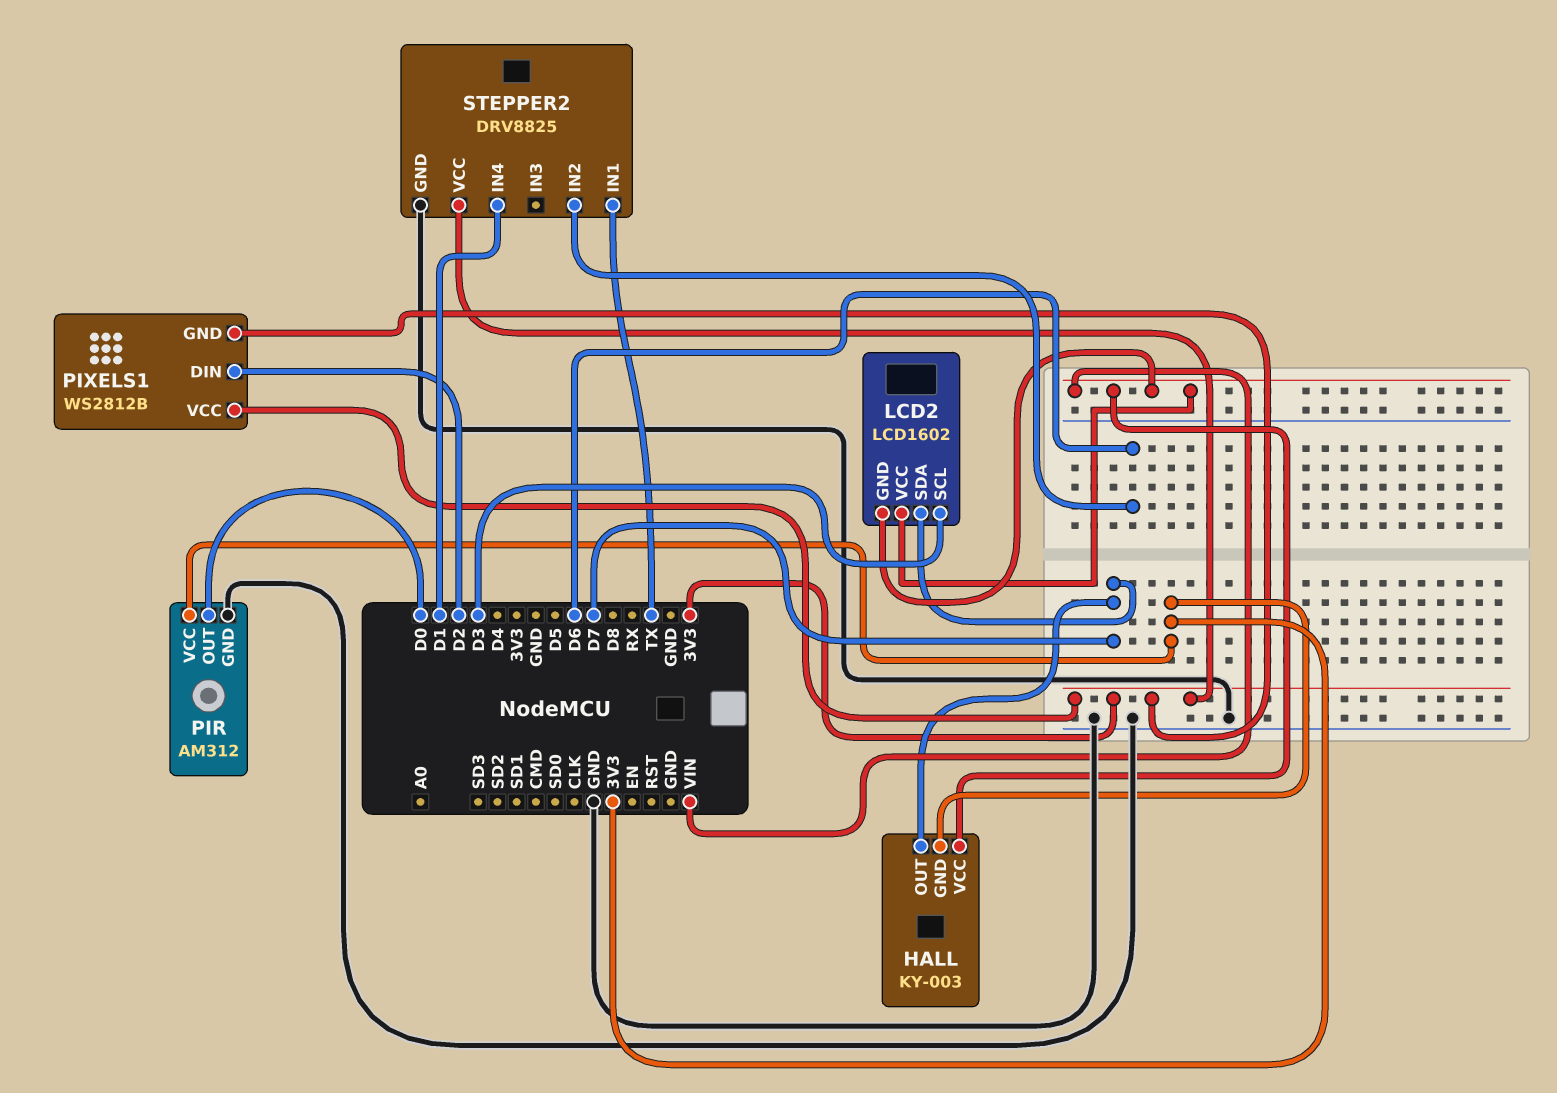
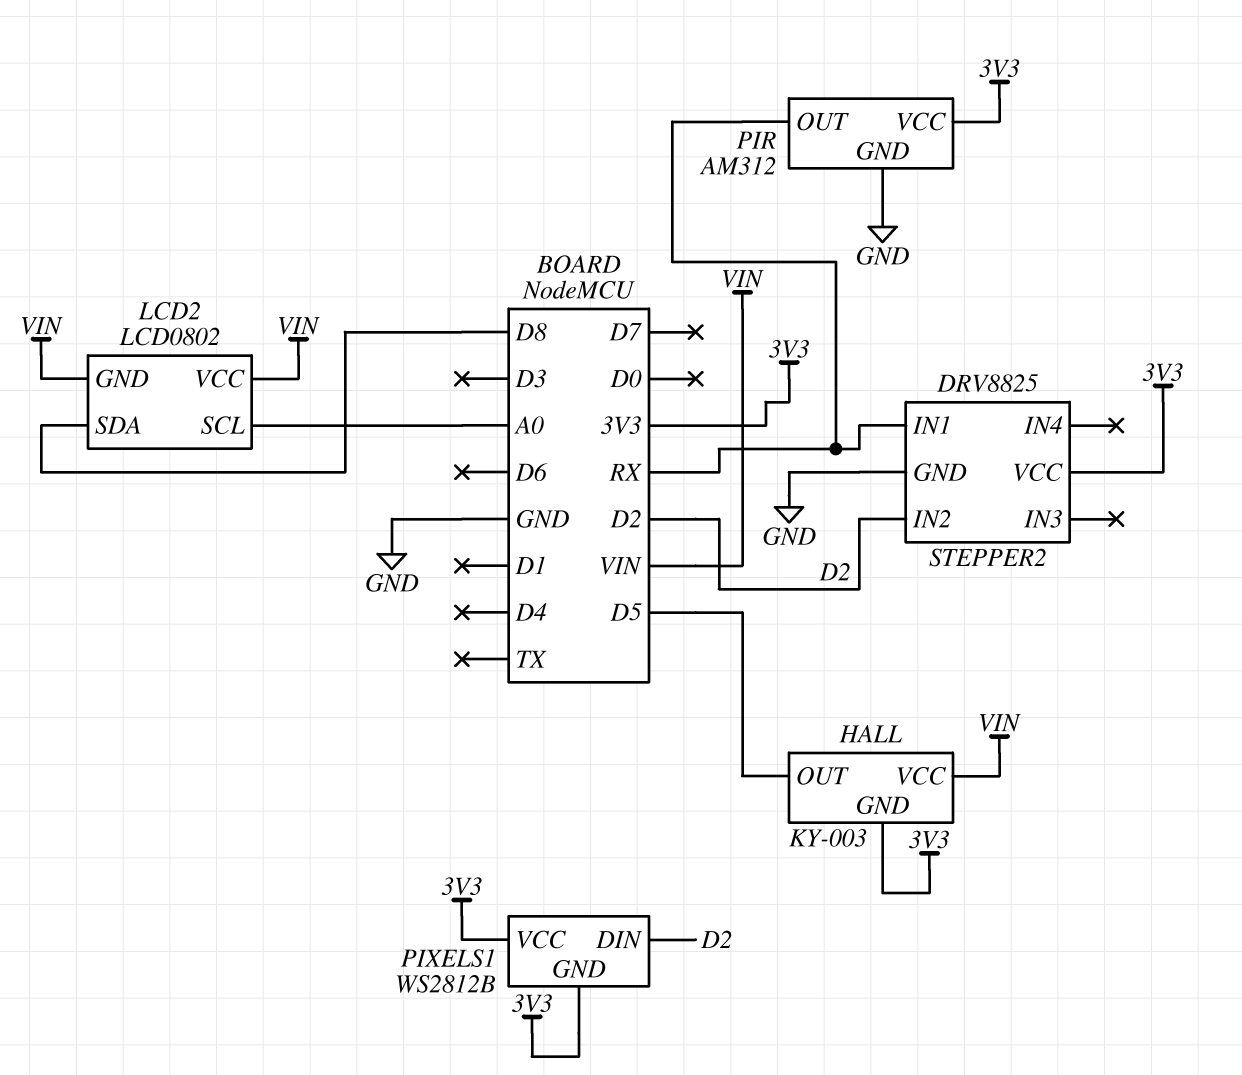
HALL pin OUT: D7 -> D5
LCD2: LCD1602 -> LCD0802
LCD2 pin SCL: D3 -> A0
LCD2 pin SDA: D7 -> D8
PIR pin OUT: D0 -> RX
STEPPER2 pin IN1: TX -> RX
STEPPER2 pin IN2: D6 -> D2
STEPPER2 pin IN4: D1 -> none

